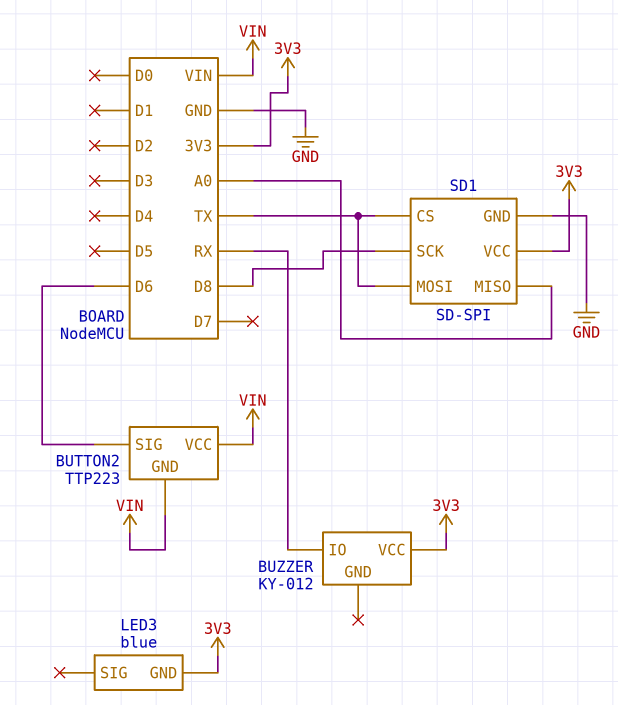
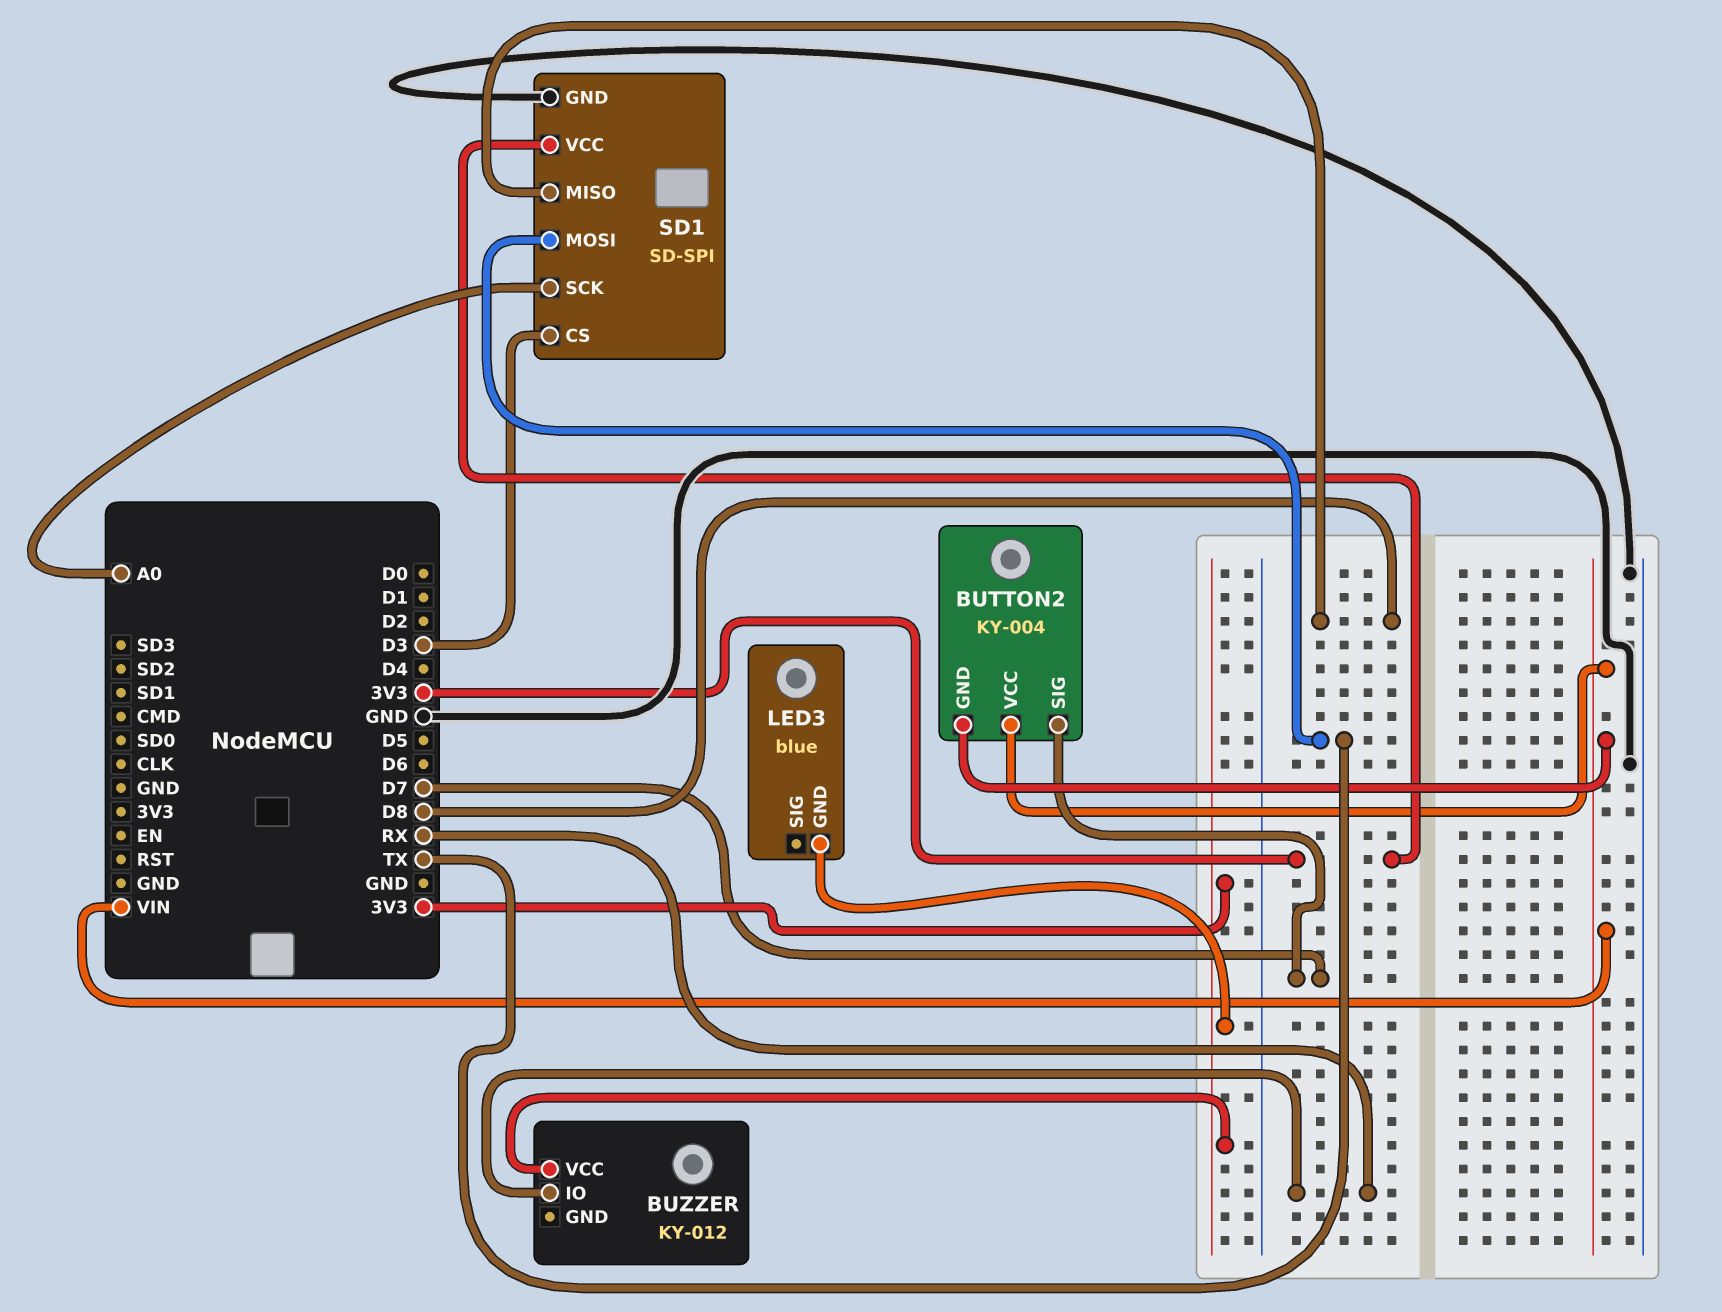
BUTTON2: TTP223 -> KY-004
BUTTON2 pin SIG: D6 -> D7
SD1 pin CS: TX -> D3
SD1 pin MISO: A0 -> D8
SD1 pin SCK: D8 -> A0

